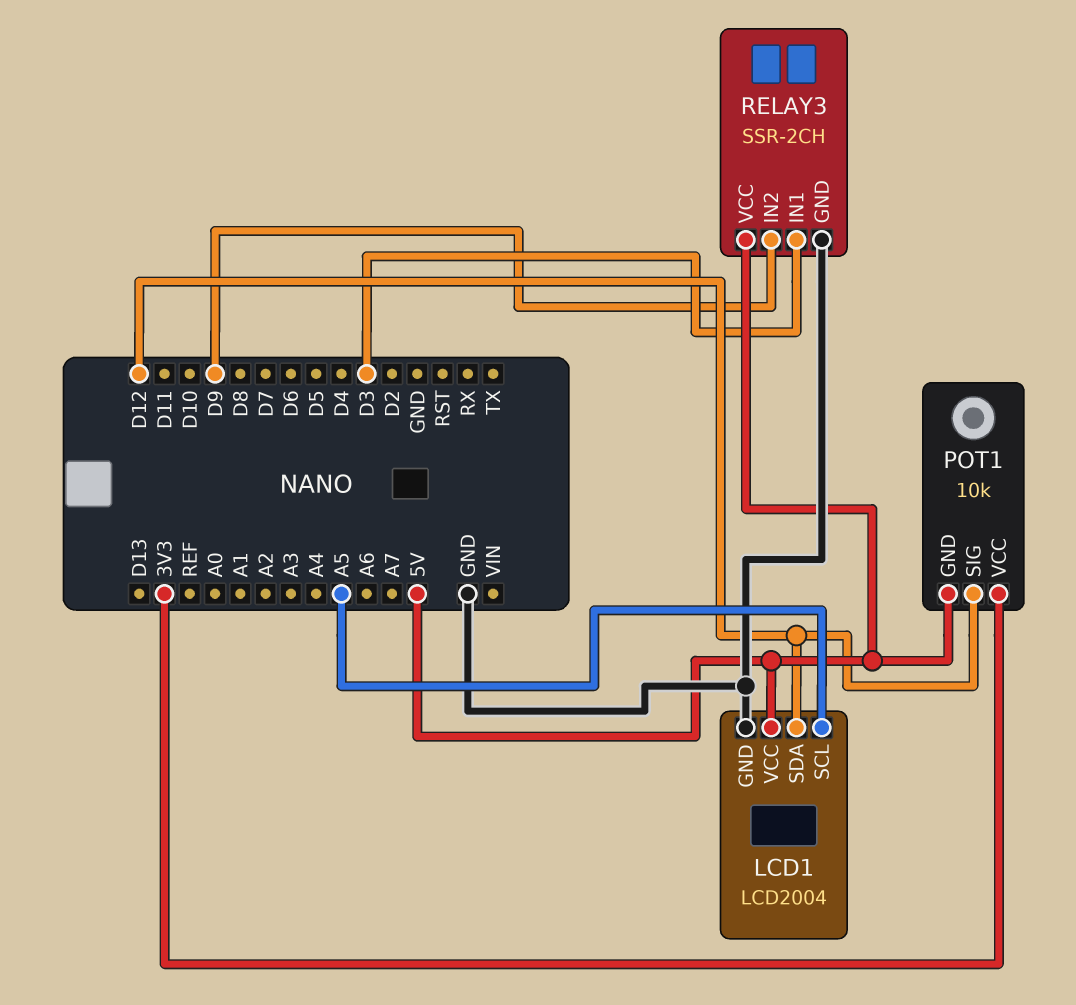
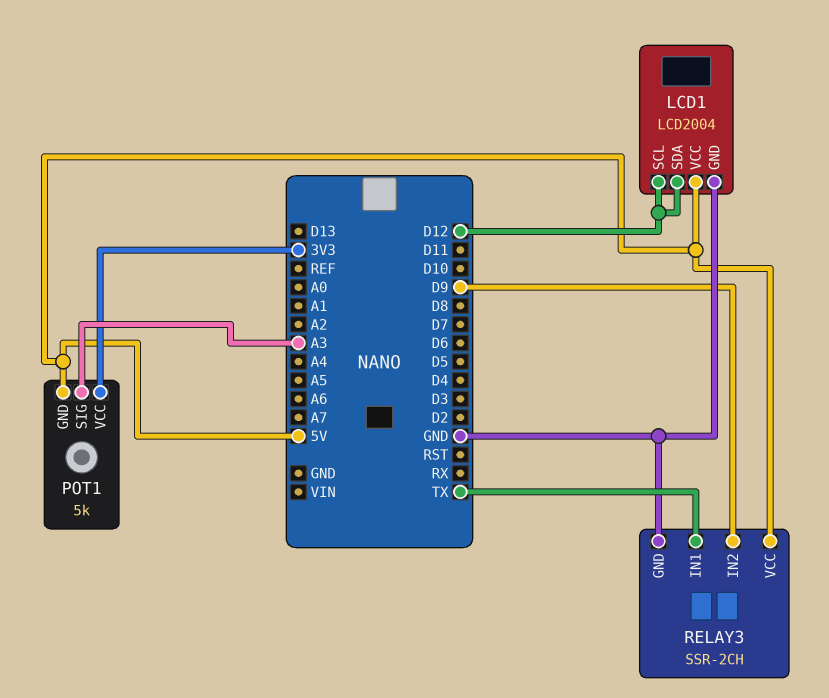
LCD1 pin SCL: A5 -> D12
POT1: 10k -> 5k
POT1 pin SIG: D12 -> A3
RELAY3 pin IN1: D3 -> TX

